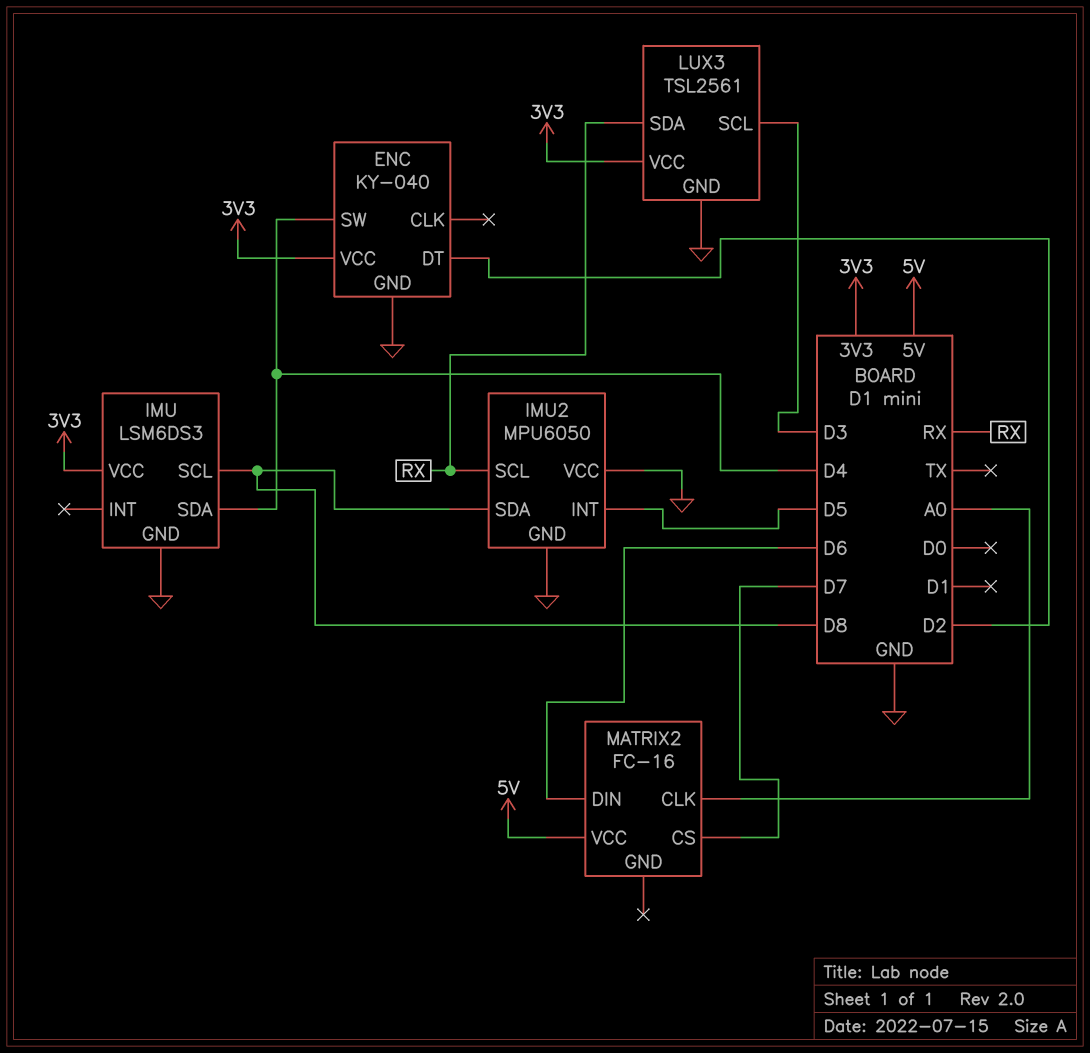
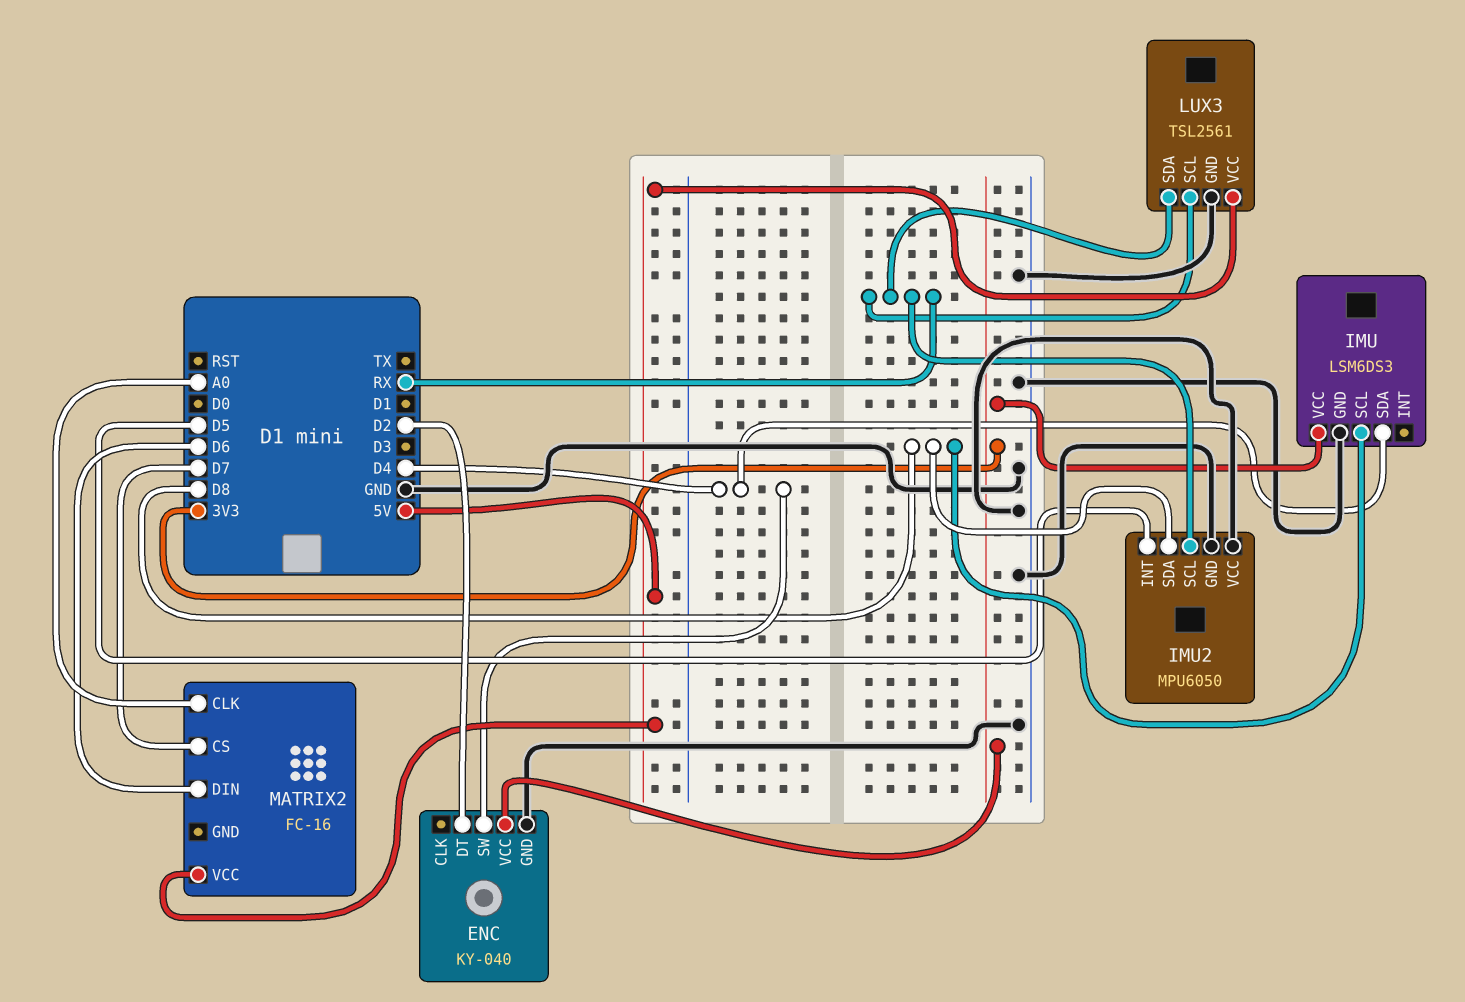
LUX3 pin SCL: D3 -> RX
LUX3 pin VCC: 3V3 -> 5V

